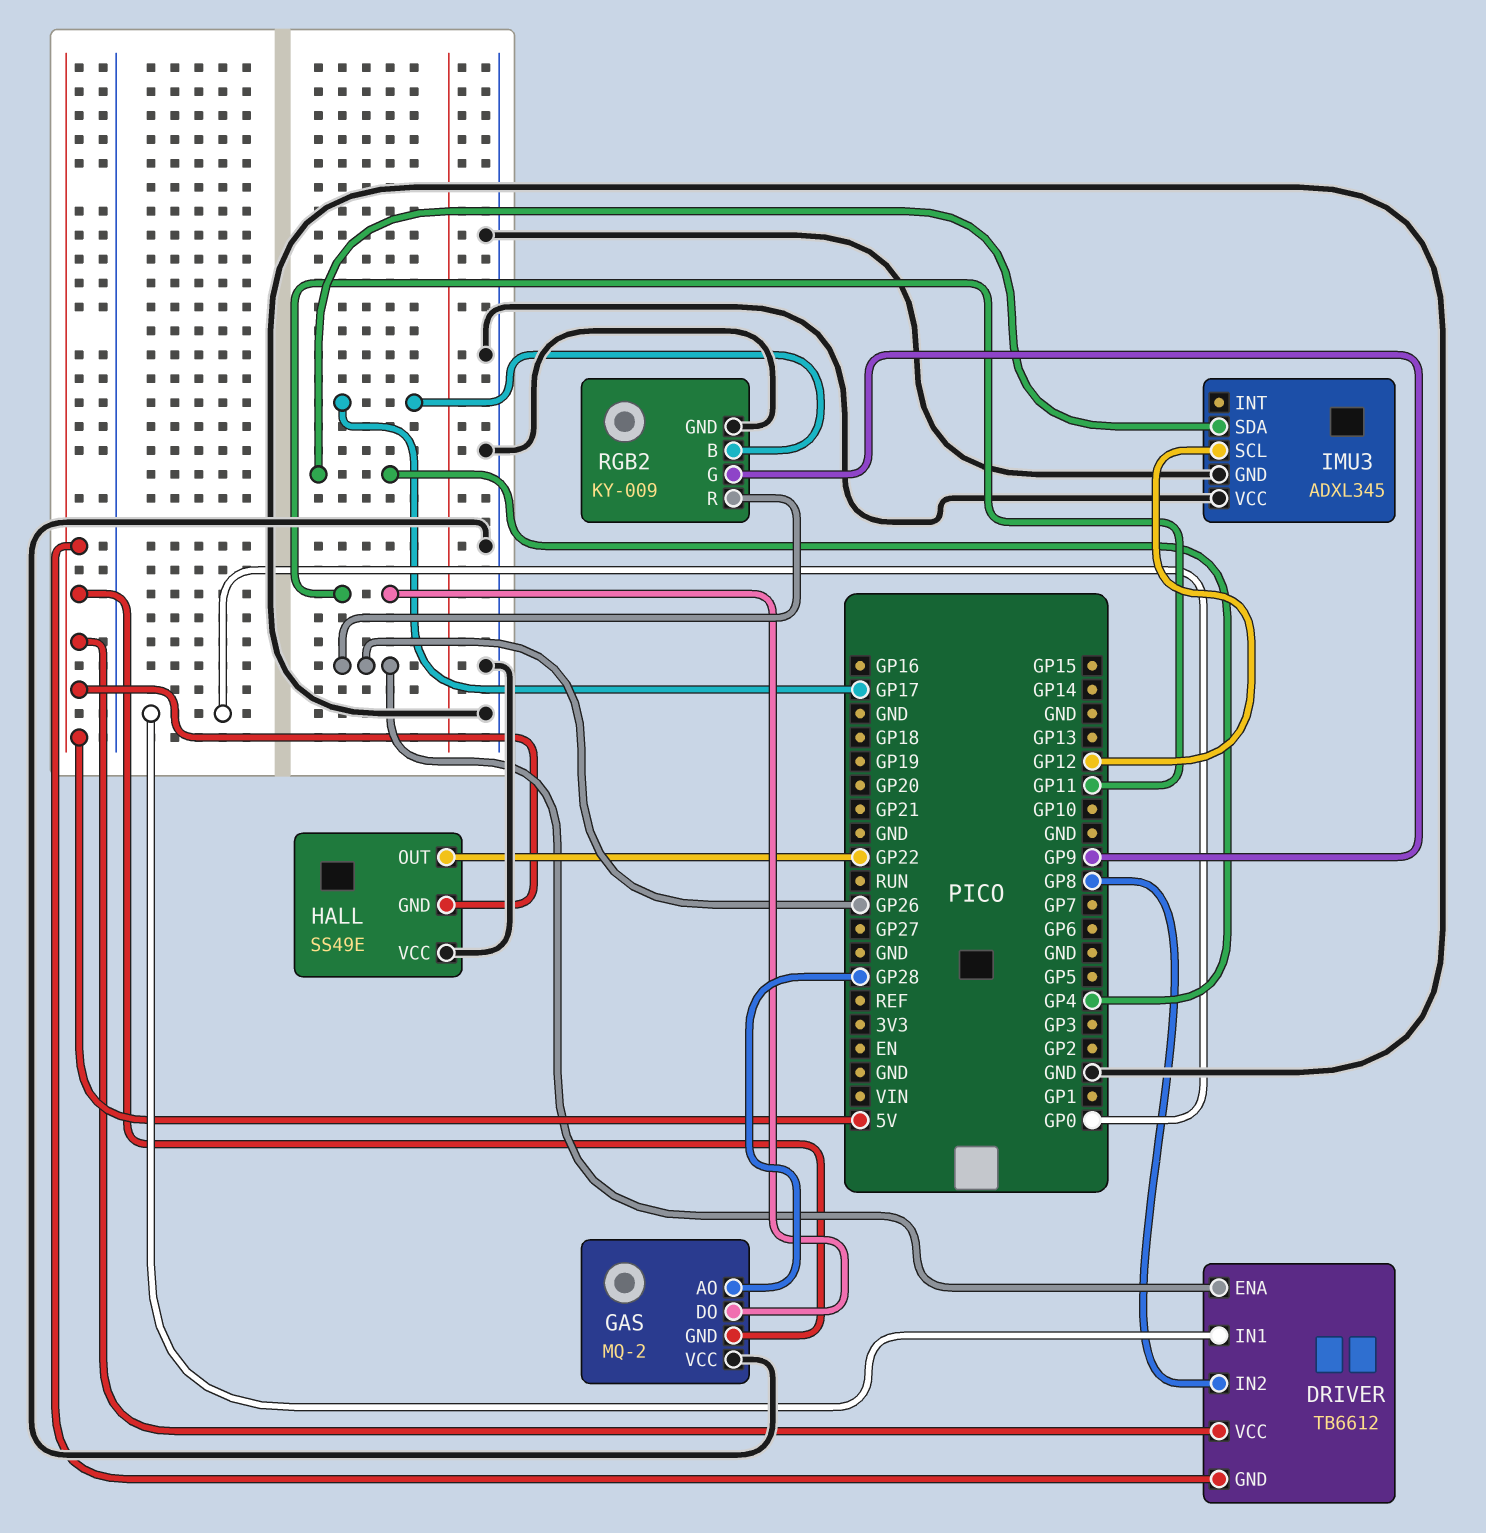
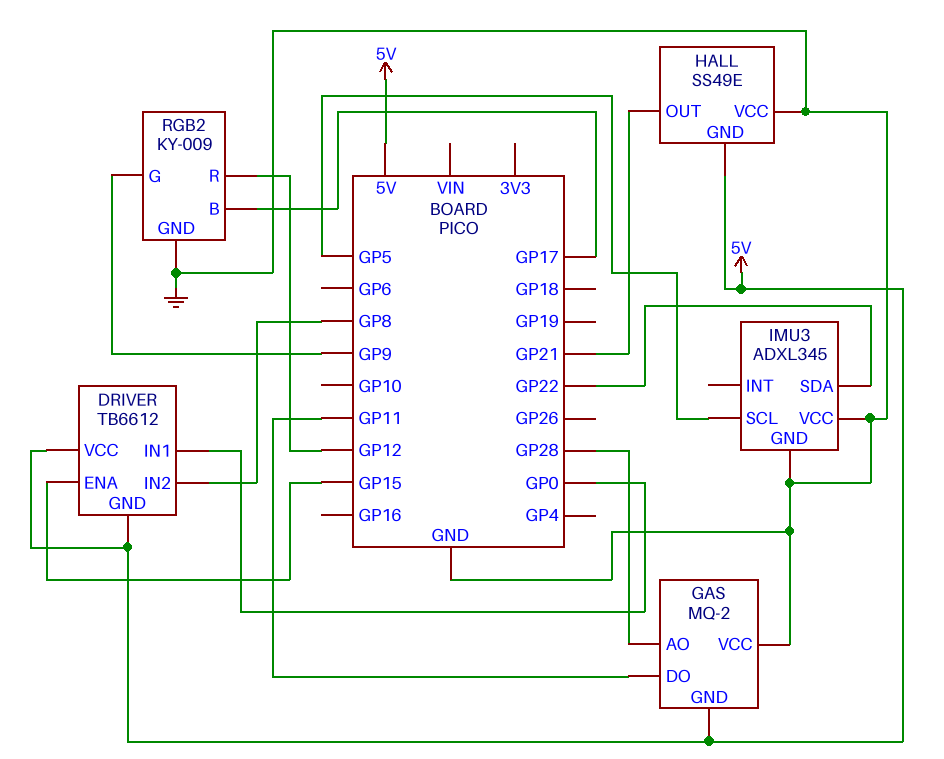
DRIVER pin ENA: GP26 -> GP15
HALL pin OUT: GP22 -> GP21
IMU3 pin SCL: GP12 -> GP5
IMU3 pin SDA: GP4 -> GP22
RGB2 pin R: GP26 -> GP12

